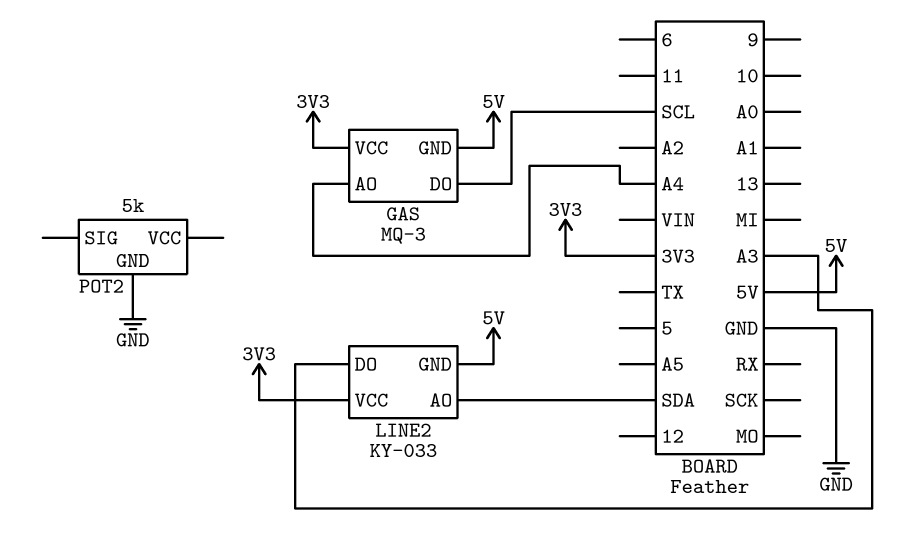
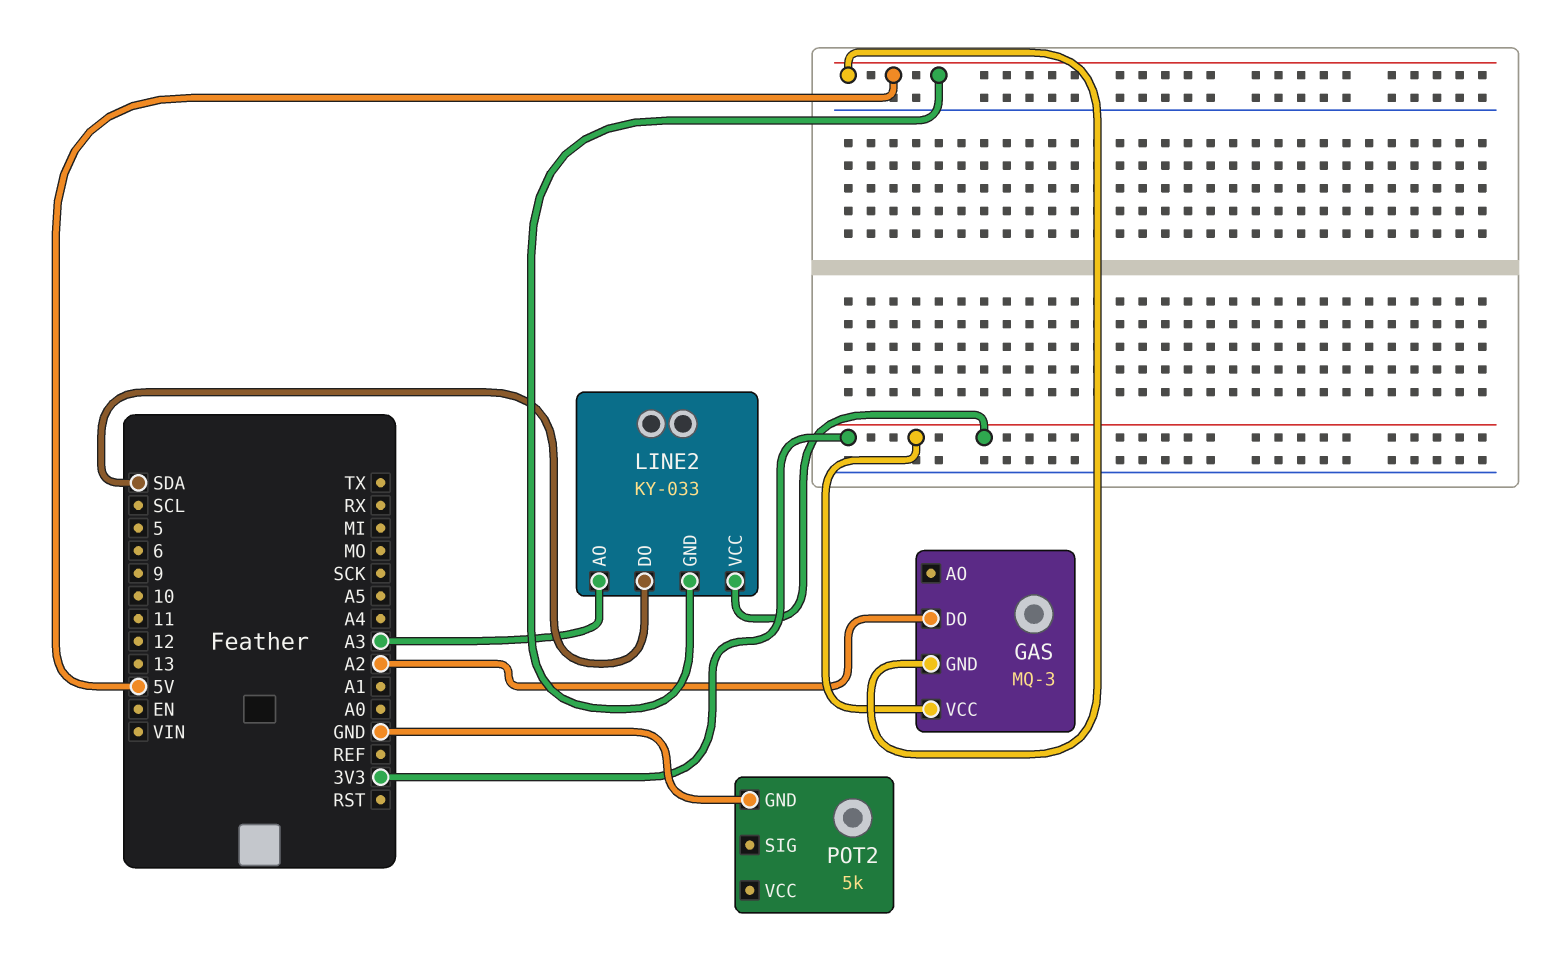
GAS pin AO: A4 -> none
GAS pin DO: SCL -> A2
LINE2 pin AO: SDA -> A3
LINE2 pin DO: A3 -> SDA

